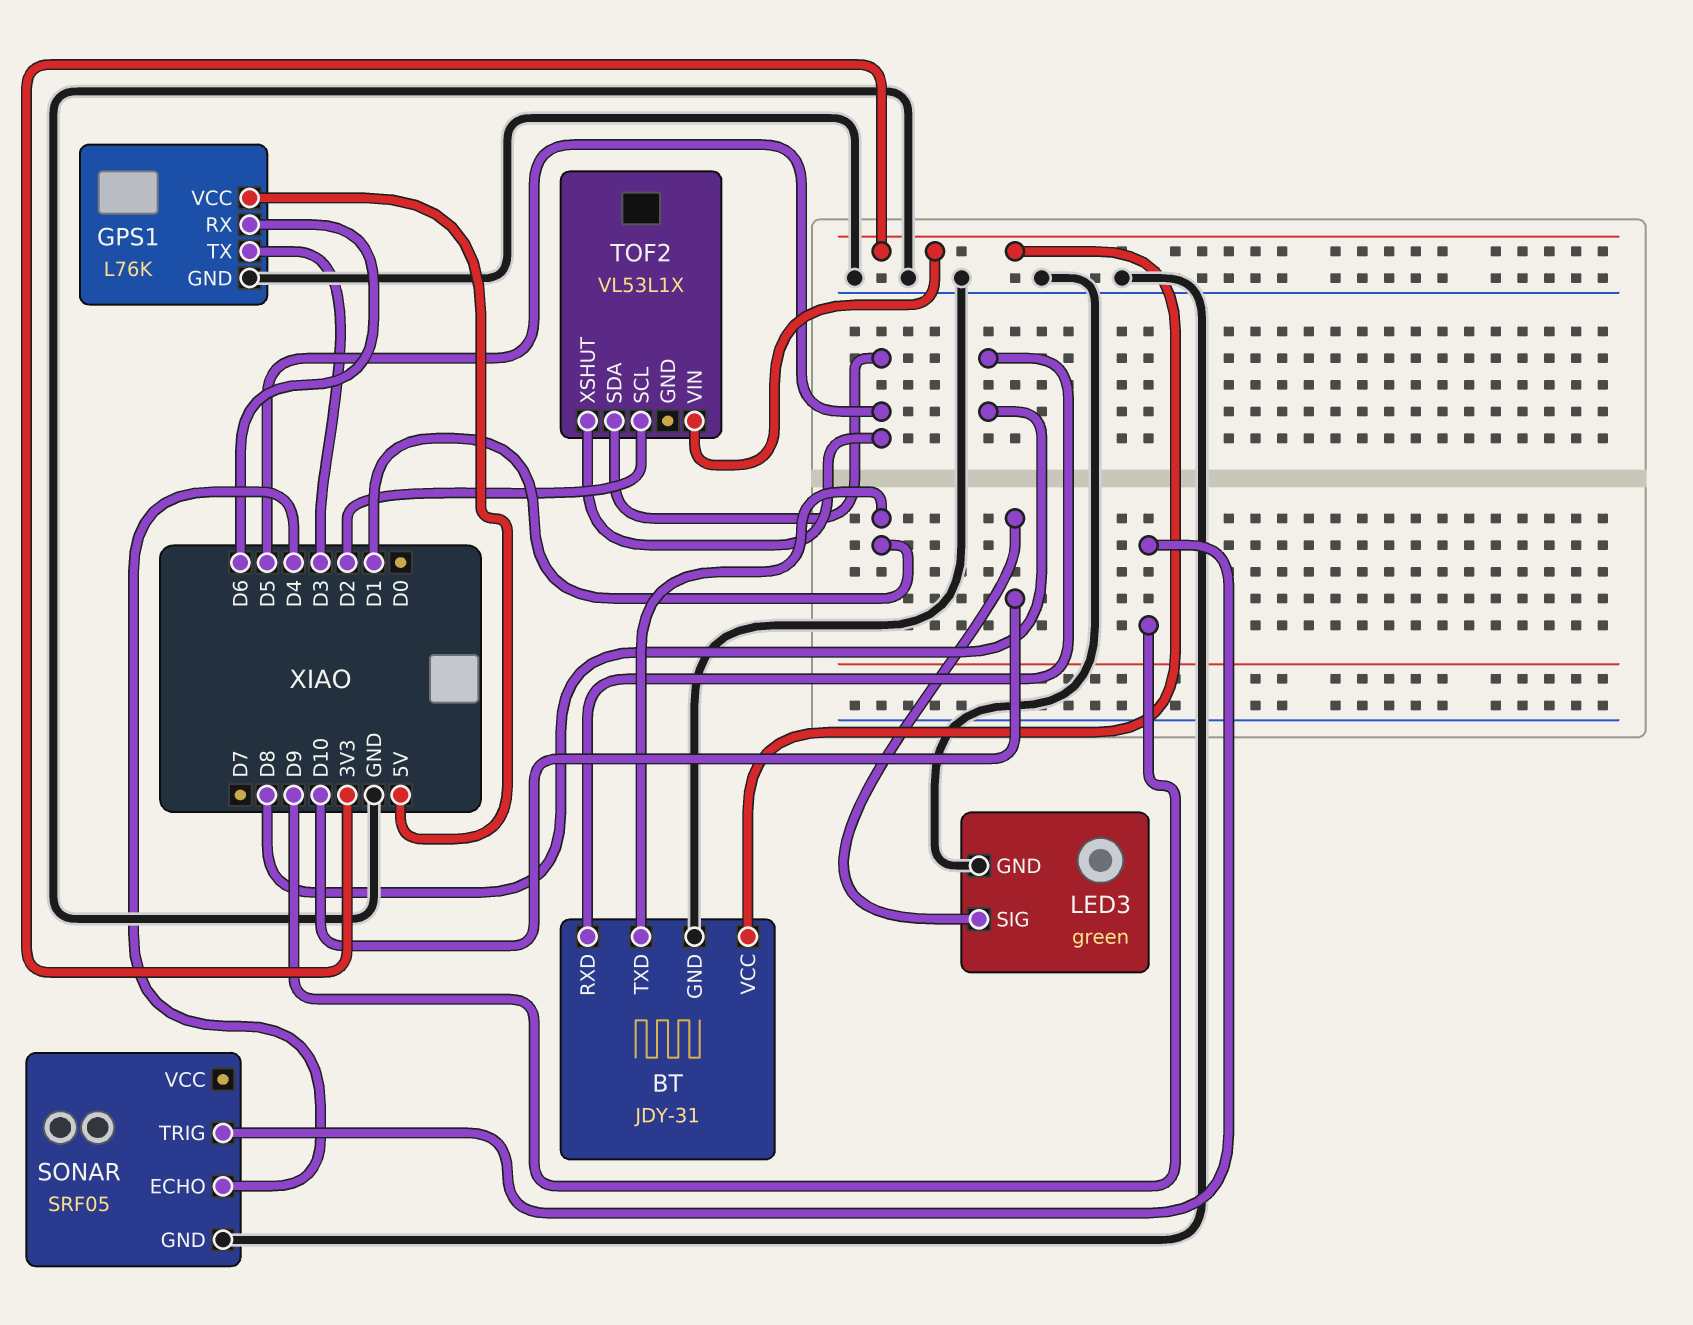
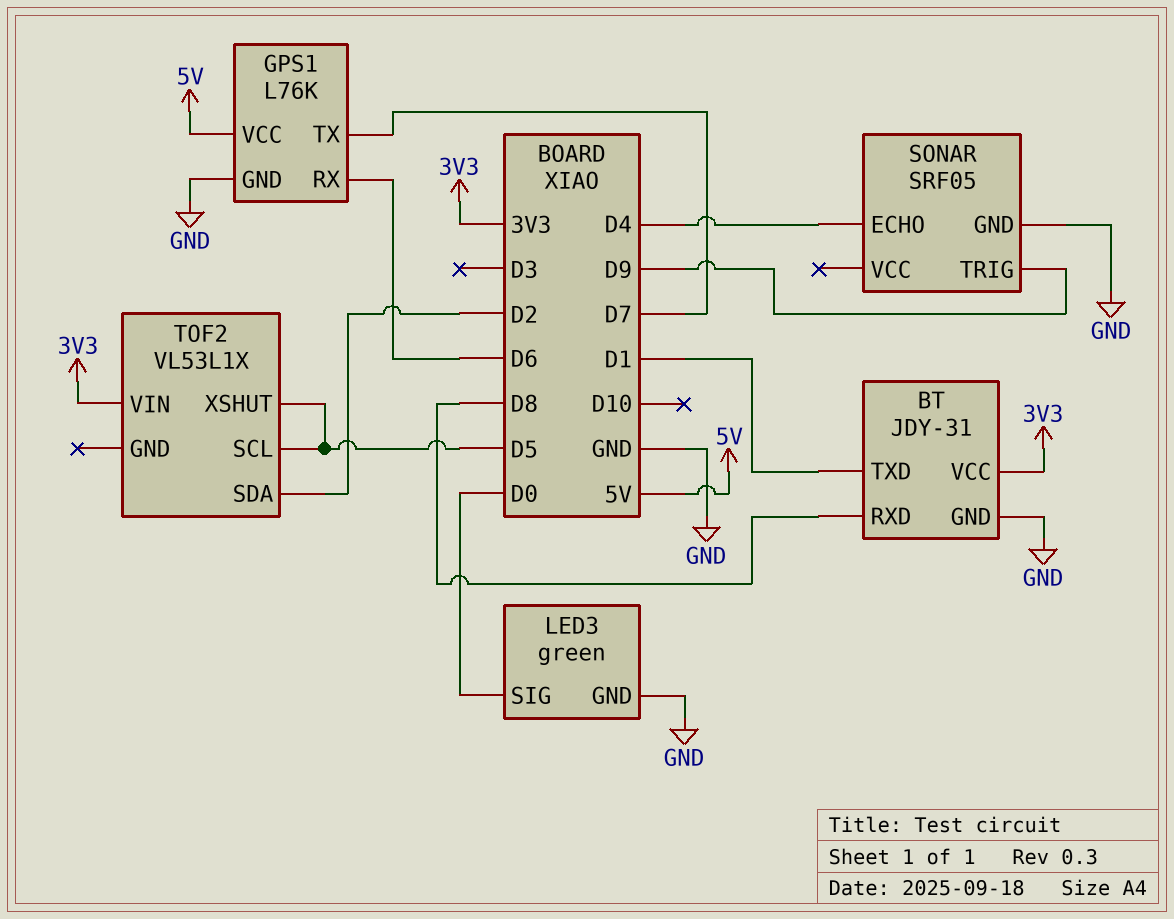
GPS1 pin TX: D3 -> D7
LED3 pin SIG: D10 -> D0
TOF2 pin SCL: D2 -> D5
TOF2 pin SDA: D5 -> D2

